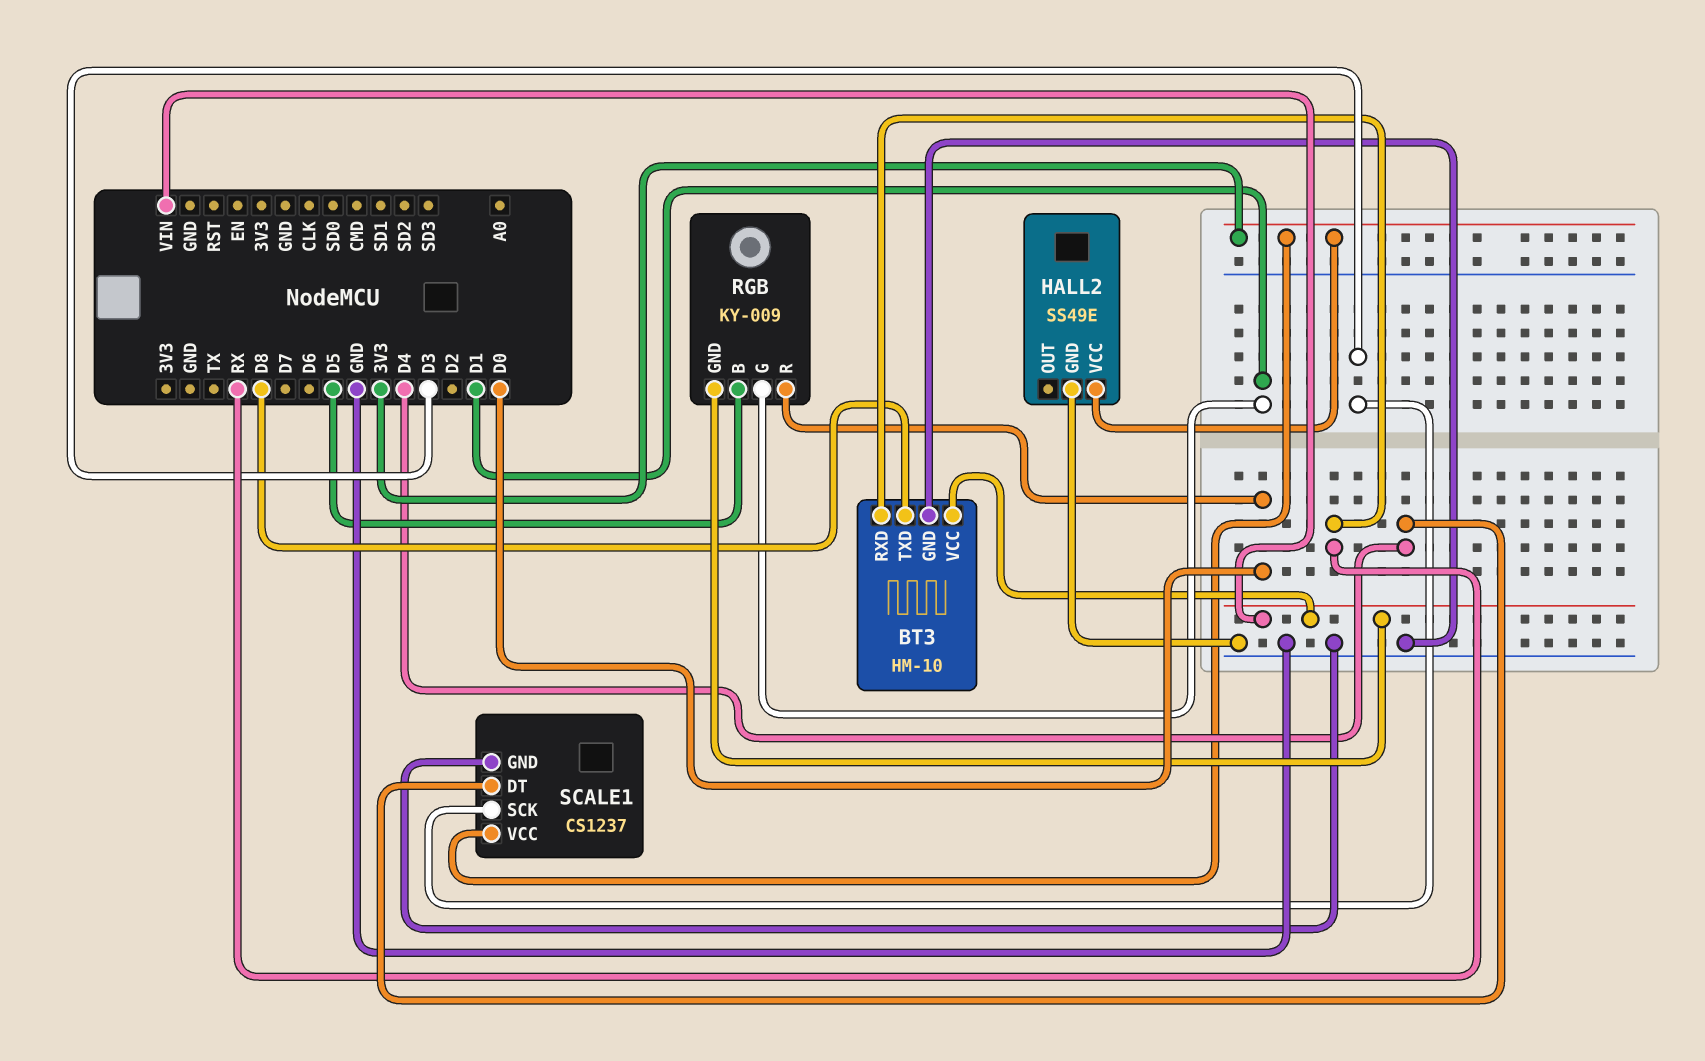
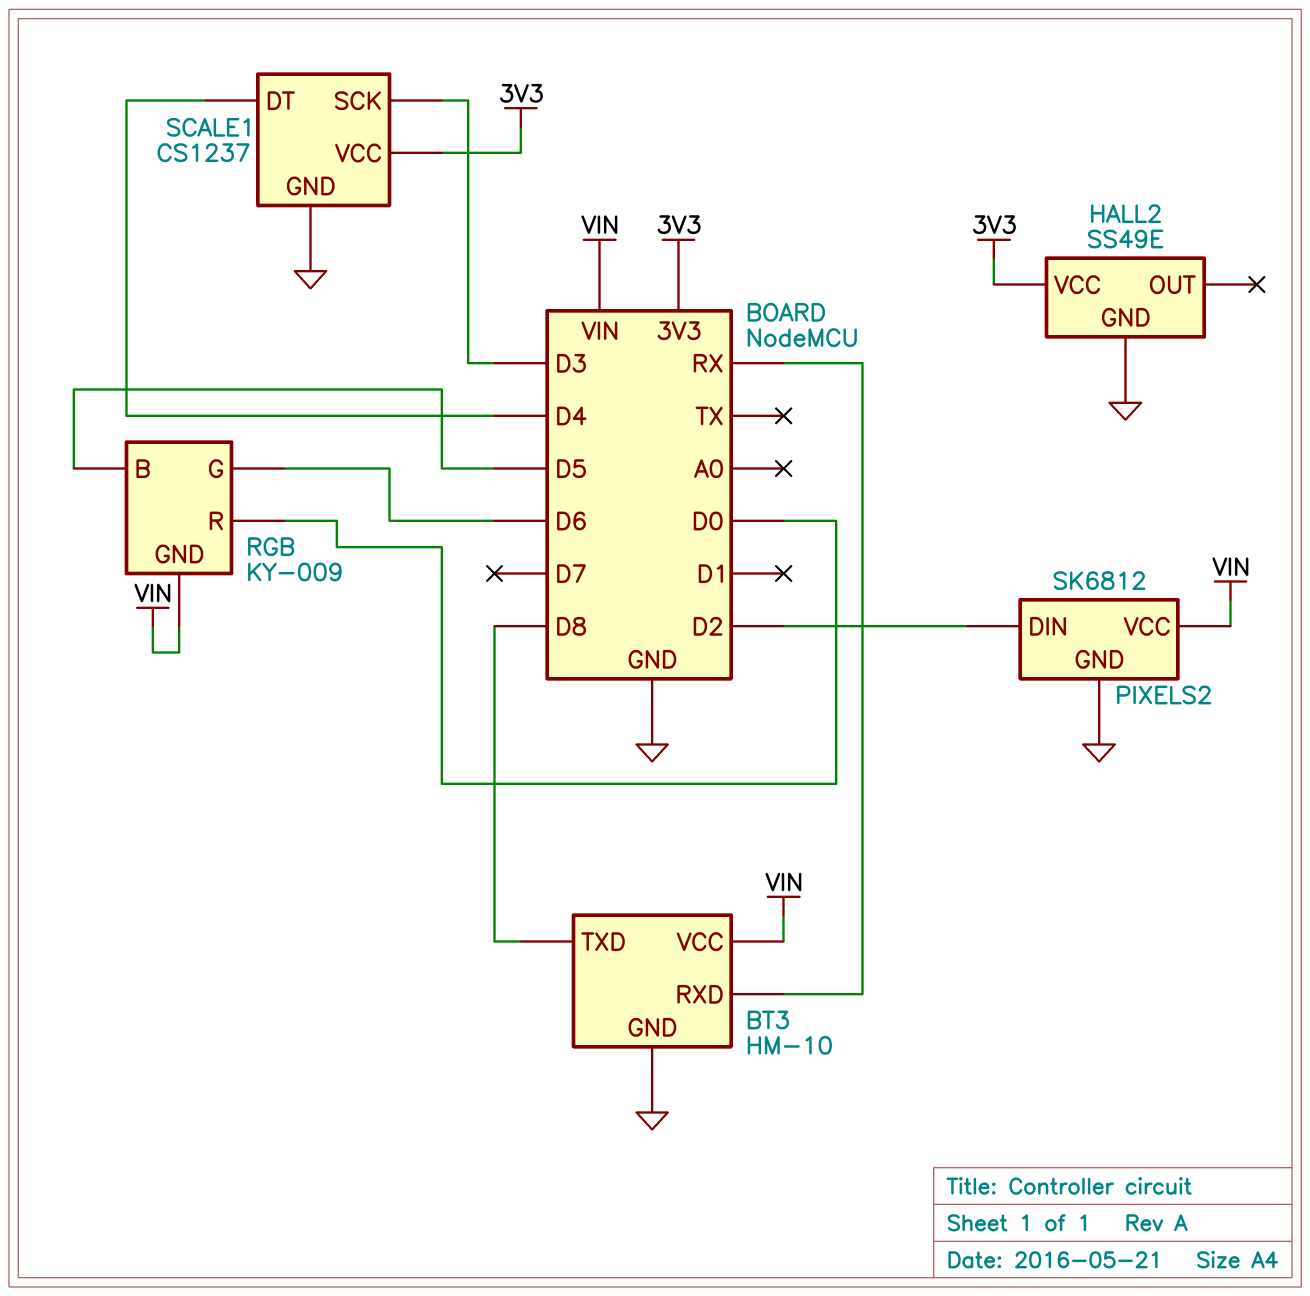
PIXELS2: none -> SK6812
PIXELS2 pin DIN: none -> D2
PIXELS2 pin GND: none -> GND
PIXELS2 pin VCC: none -> VIN
RGB pin G: D1 -> D6

